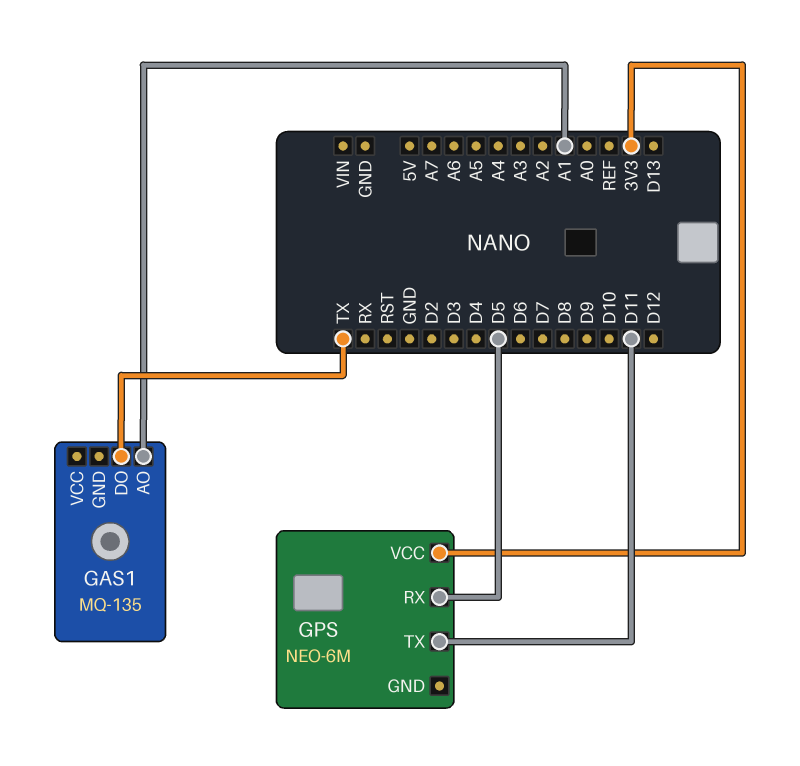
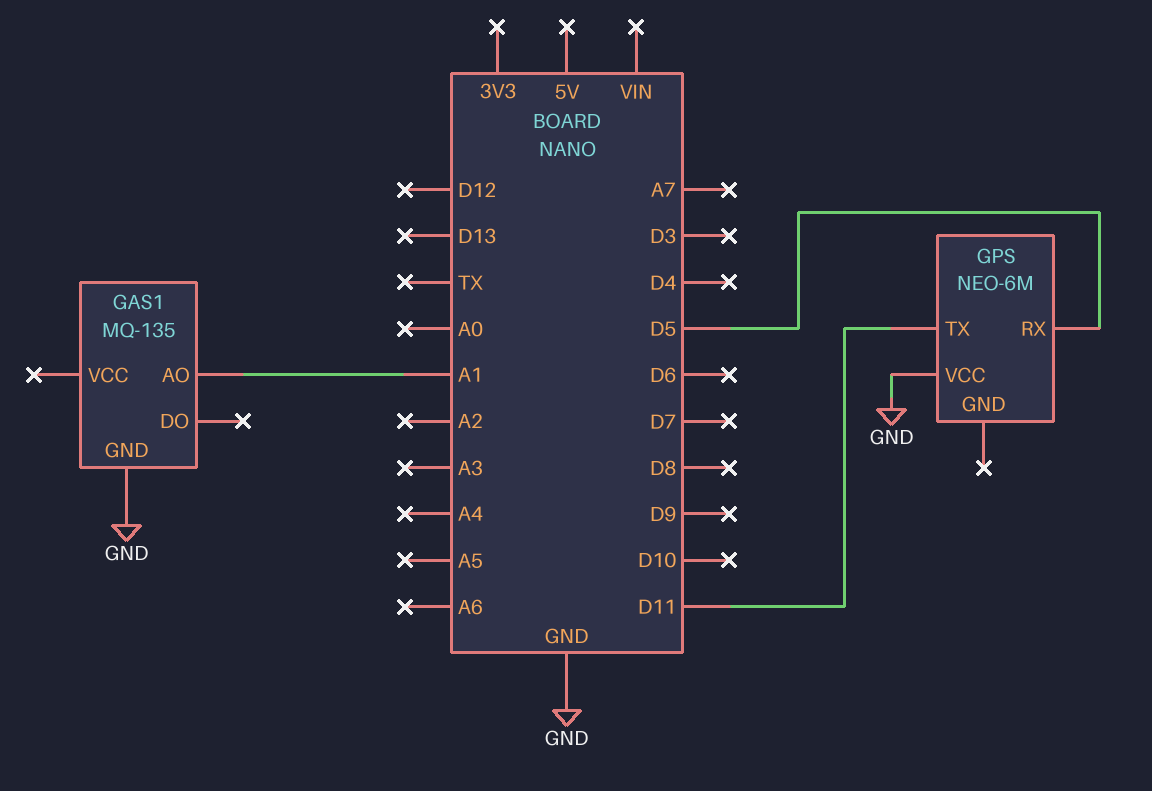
GAS1 pin DO: TX -> none
GAS1 pin GND: none -> GND
GPS pin VCC: 3V3 -> GND

